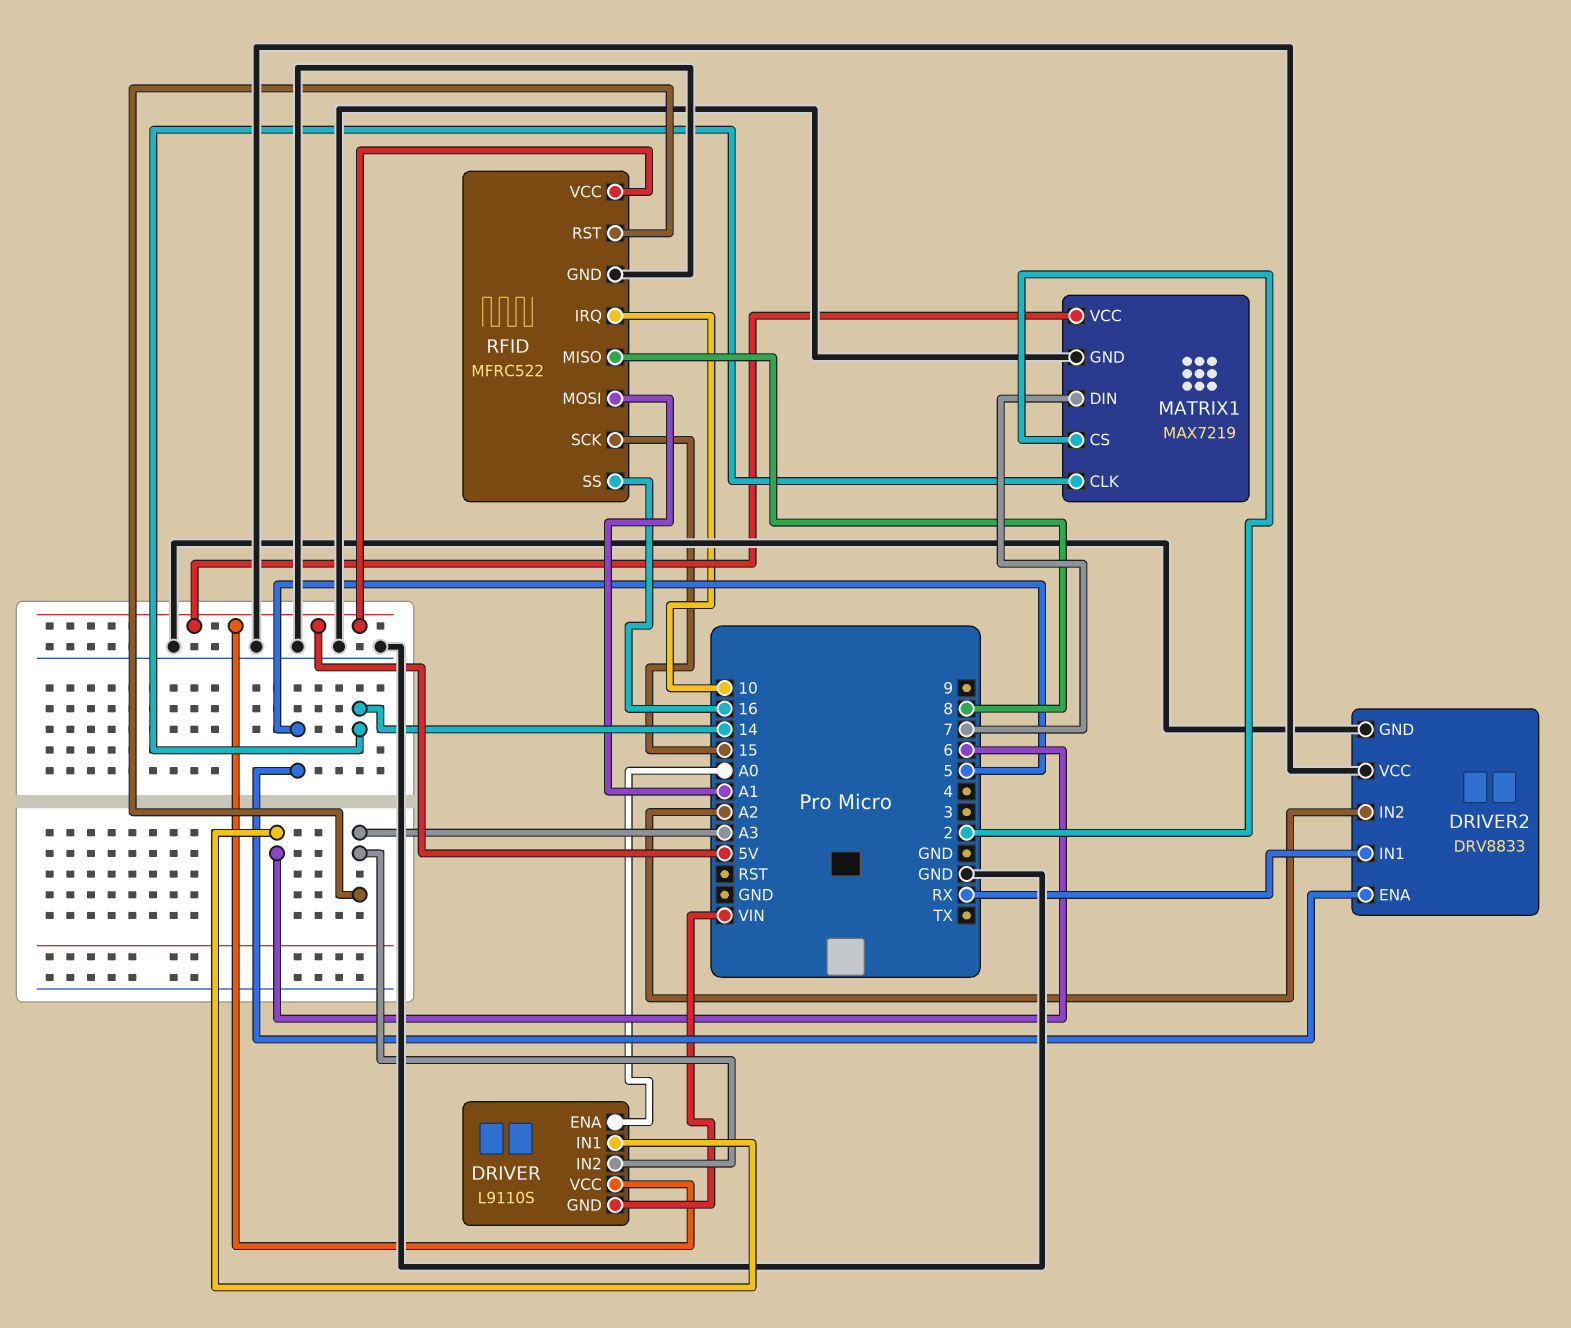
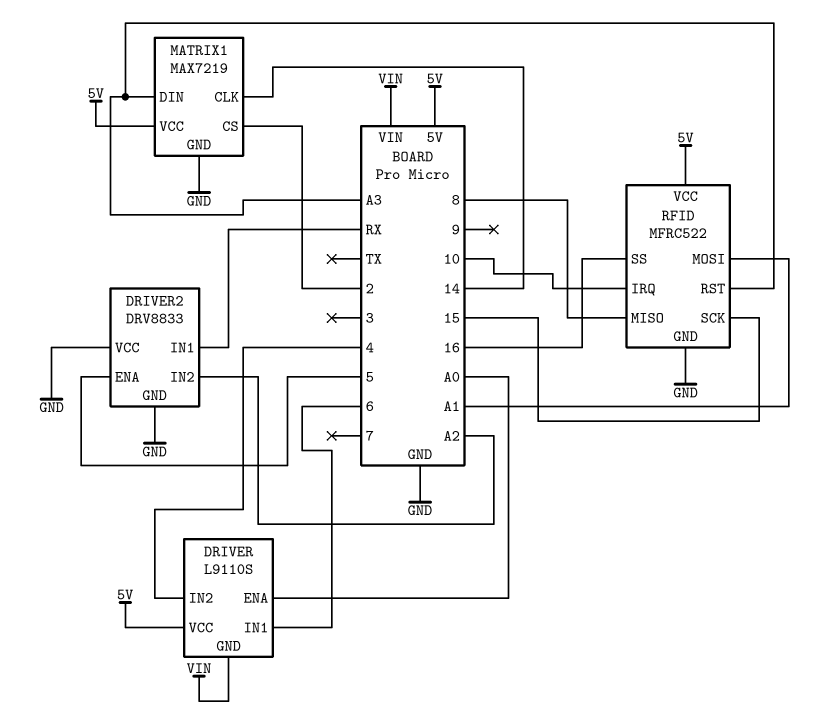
DRIVER pin IN2: A3 -> 4
MATRIX1 pin DIN: 7 -> A3

